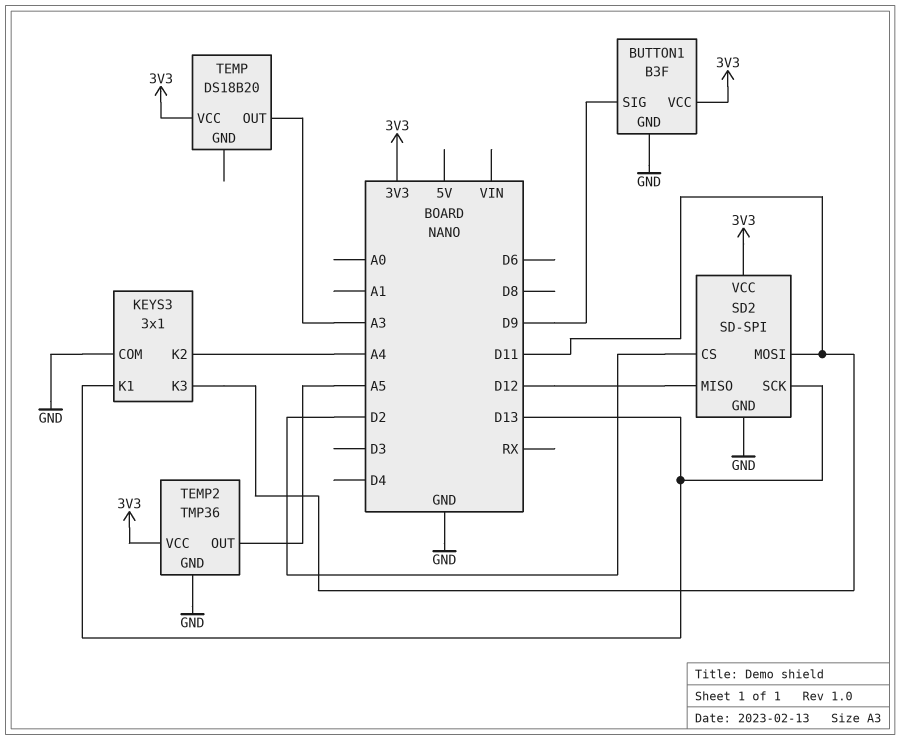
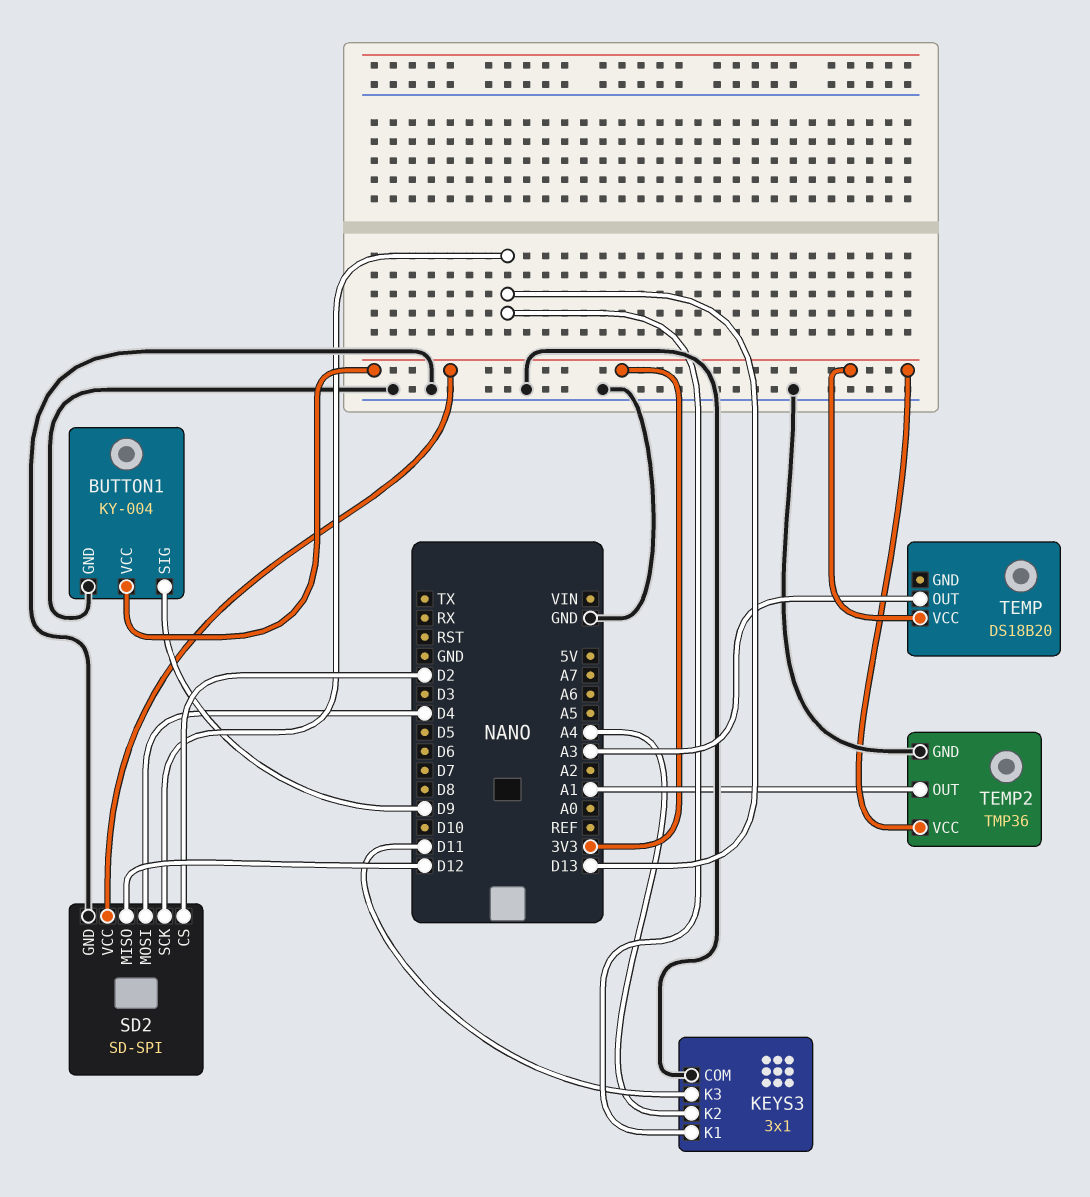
BUTTON1: B3F -> KY-004
SD2 pin MOSI: D11 -> D4
TEMP2 pin OUT: A5 -> A1

